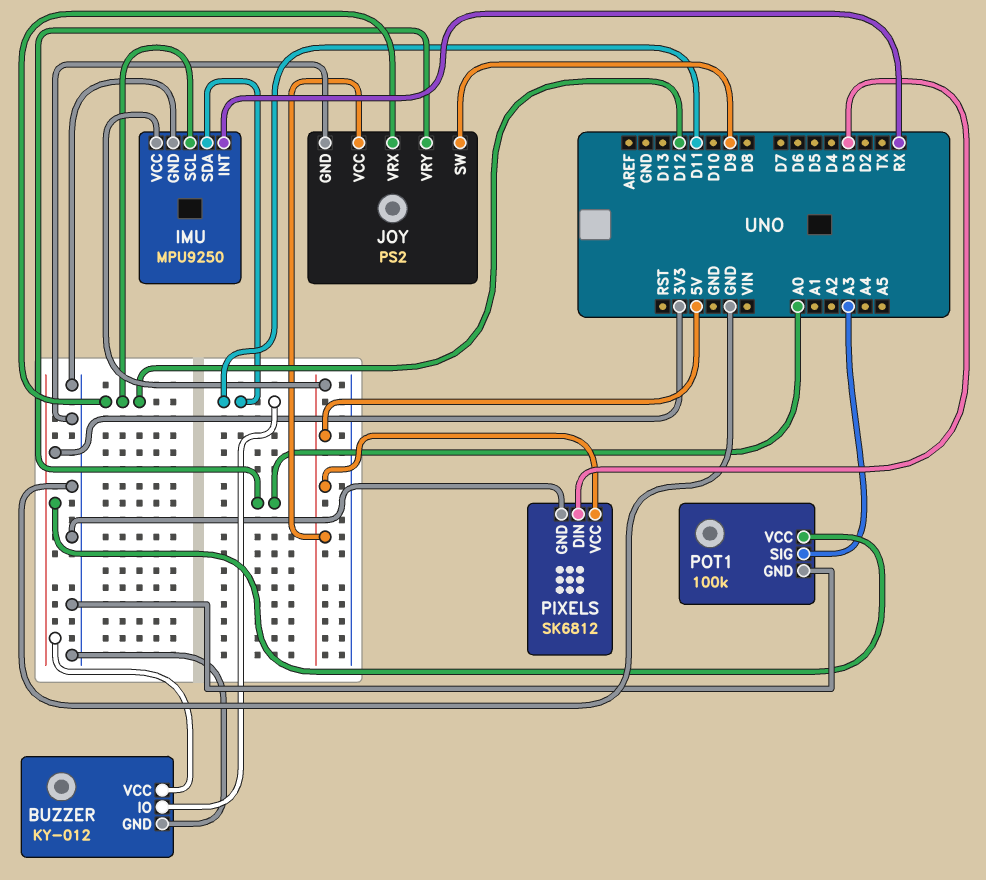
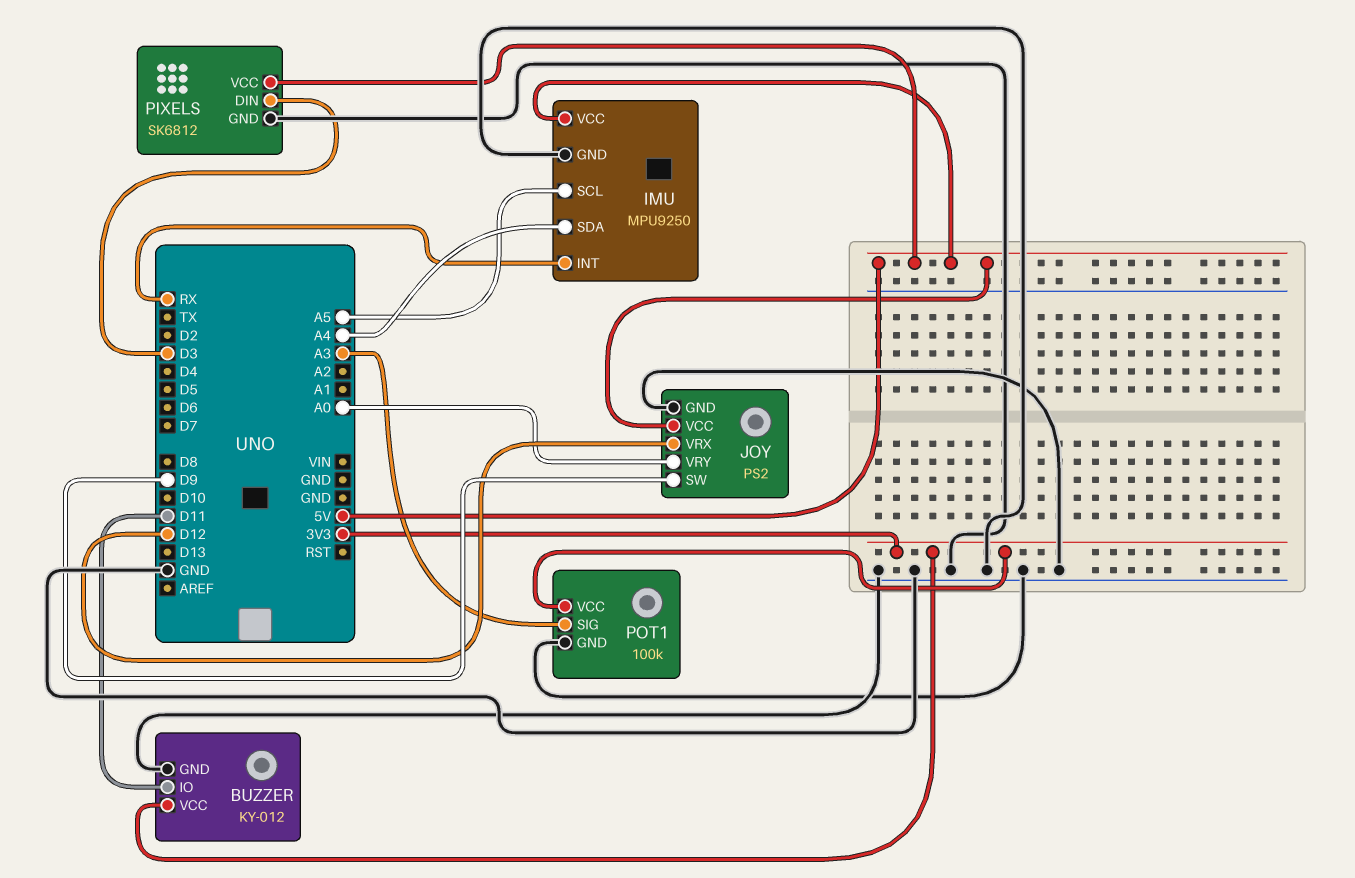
IMU pin SCL: D12 -> A5
IMU pin SDA: D11 -> A4

